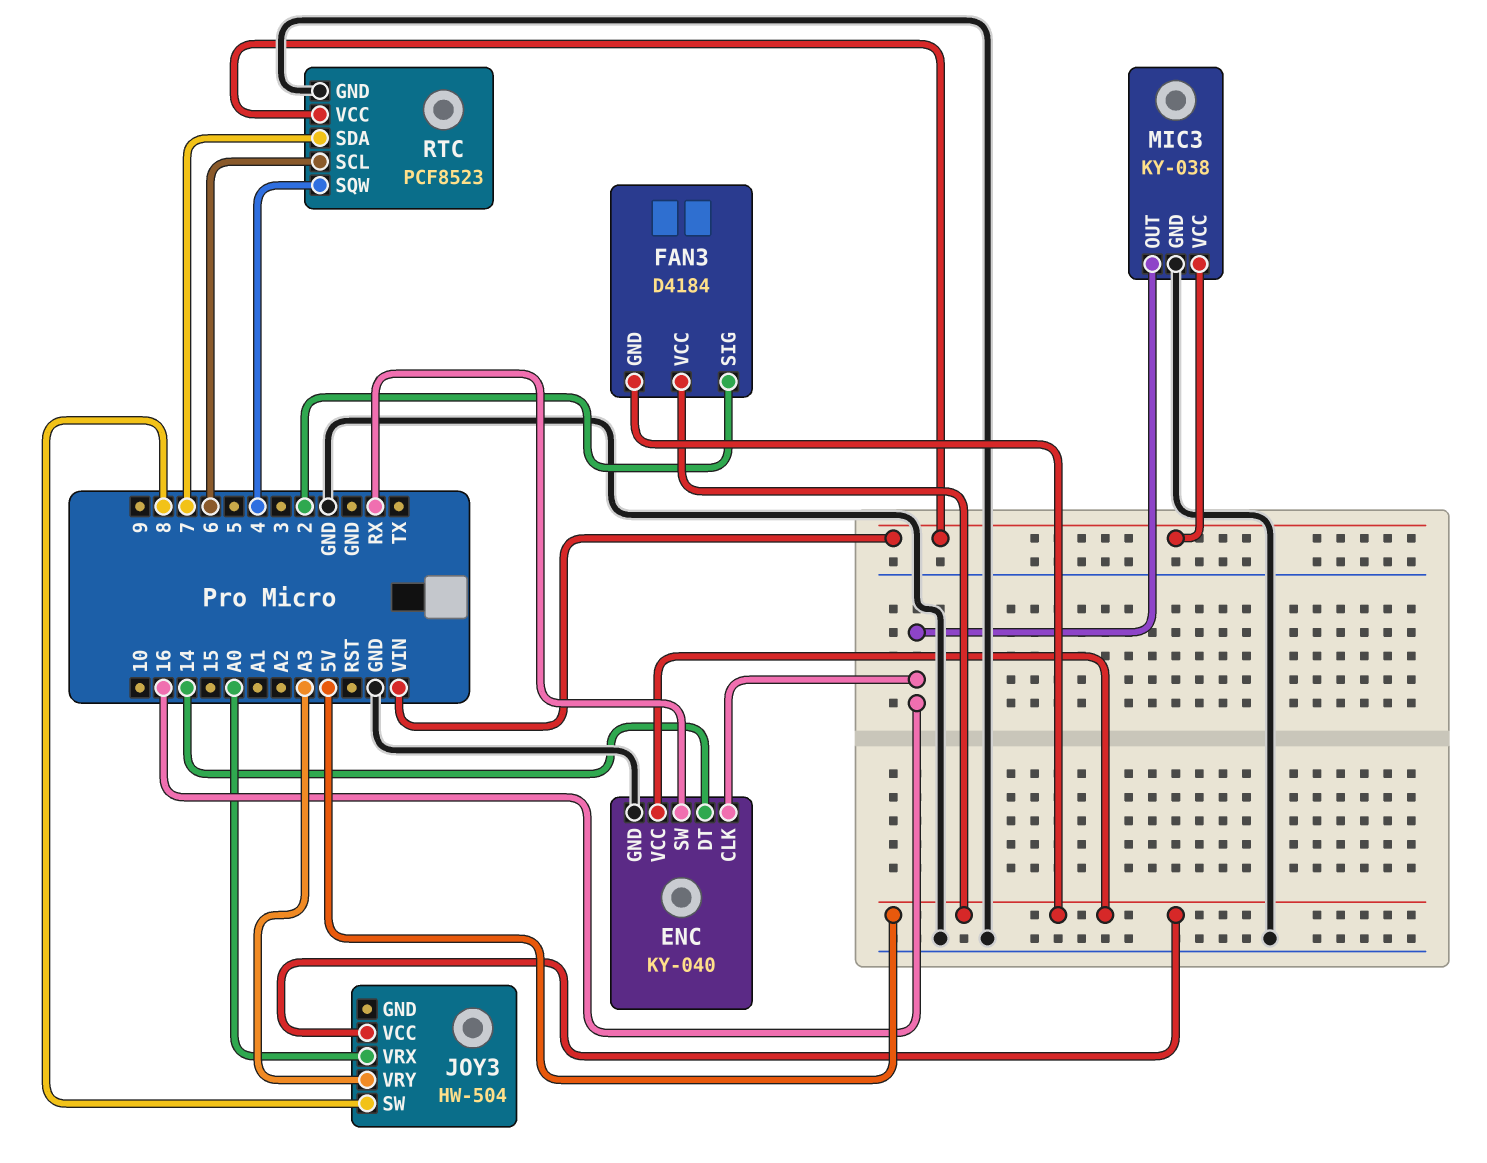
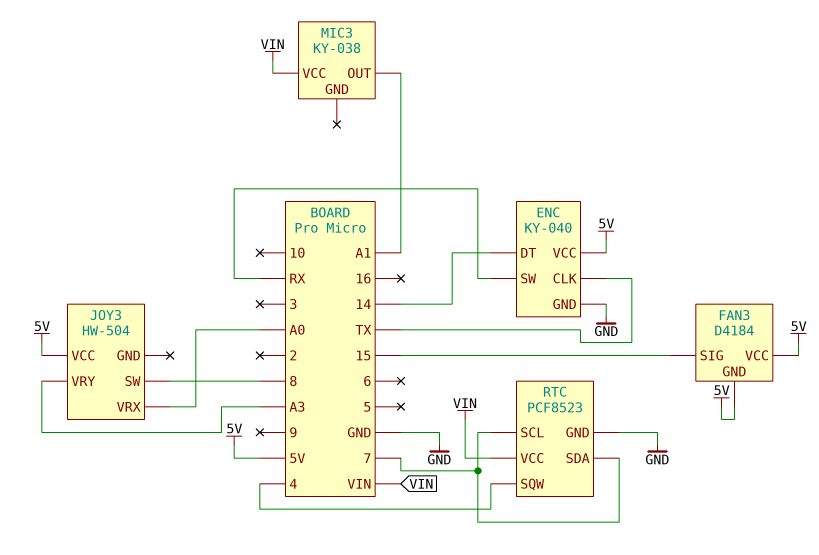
ENC pin CLK: 16 -> TX
FAN3 pin SIG: 2 -> 15
MIC3 pin GND: GND -> none
MIC3 pin OUT: 16 -> A1
RTC pin SCL: 6 -> 7

